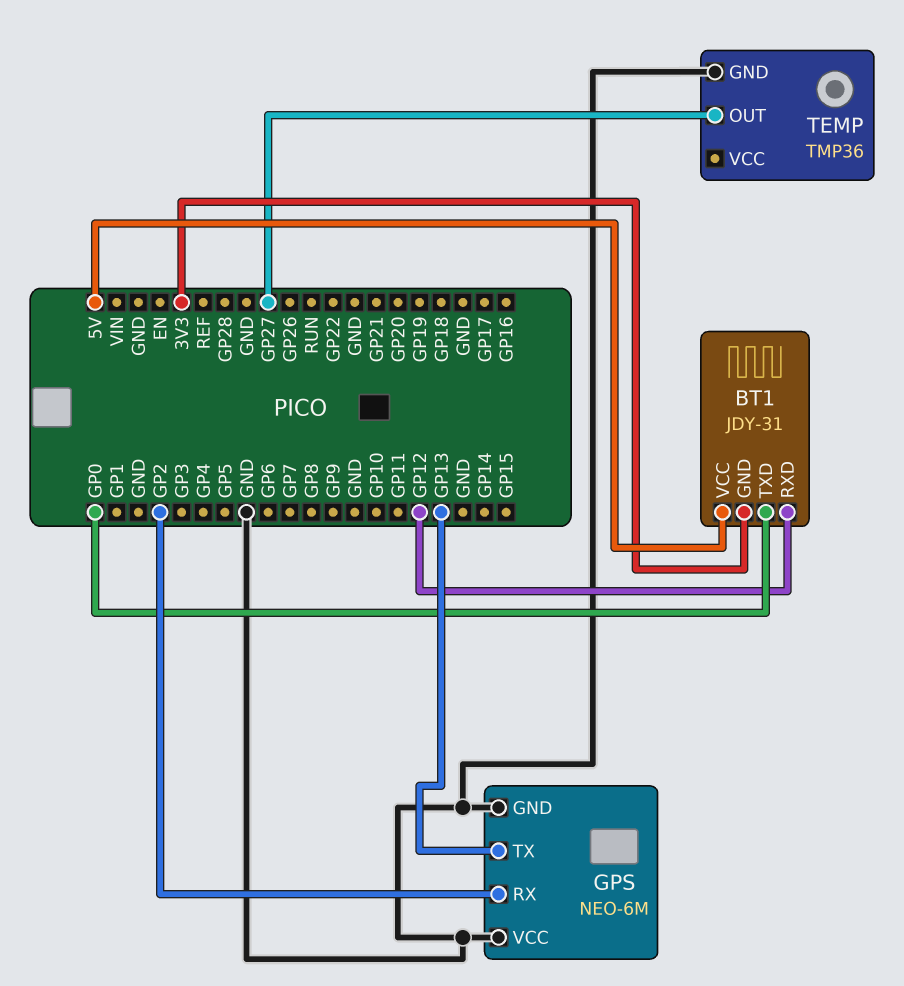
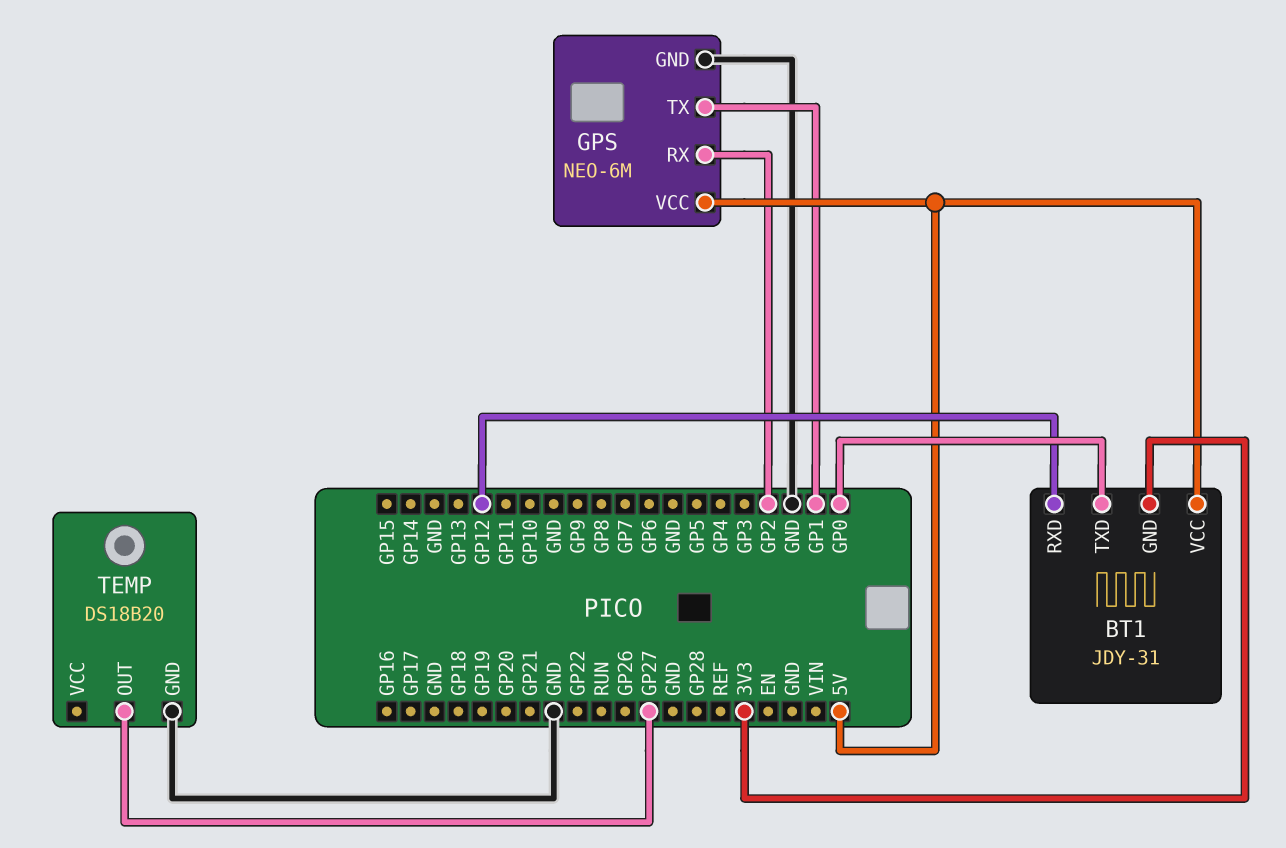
GPS pin TX: GP13 -> GP1
GPS pin VCC: GND -> 5V
TEMP: TMP36 -> DS18B20

